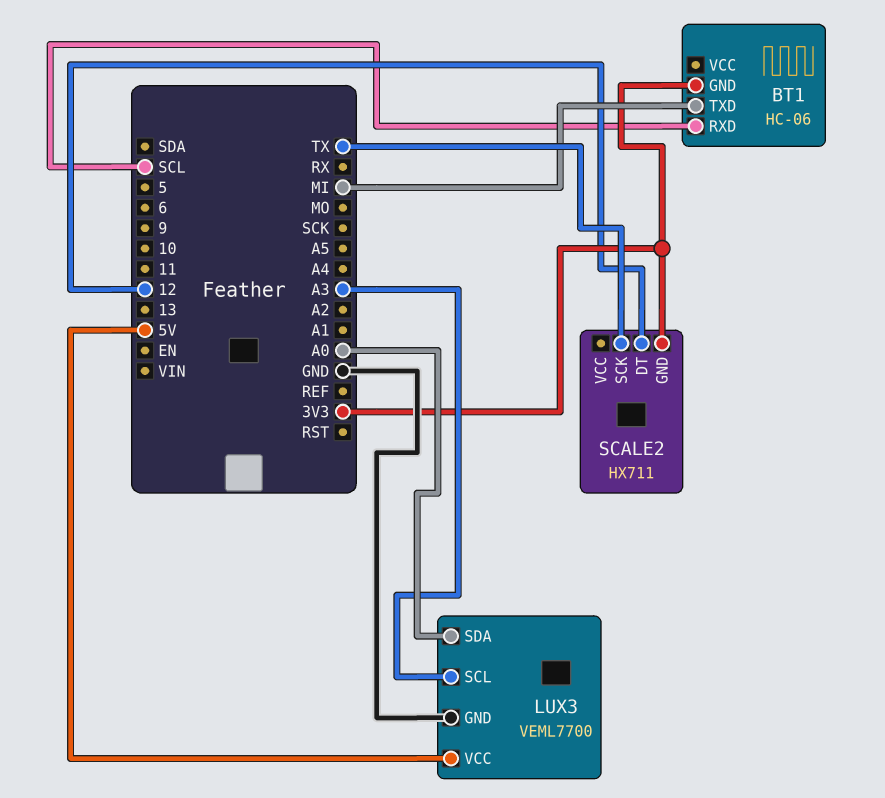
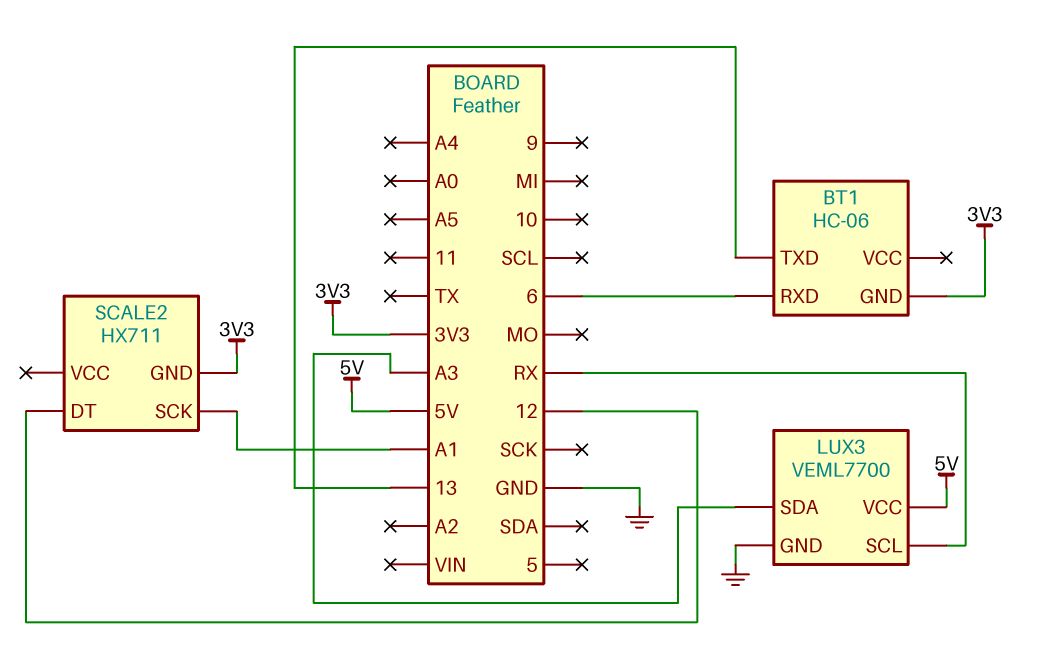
BT1 pin RXD: SCL -> 6
BT1 pin TXD: MI -> 13
LUX3 pin SCL: A3 -> RX
LUX3 pin SDA: A0 -> A3
SCALE2 pin SCK: TX -> A1

